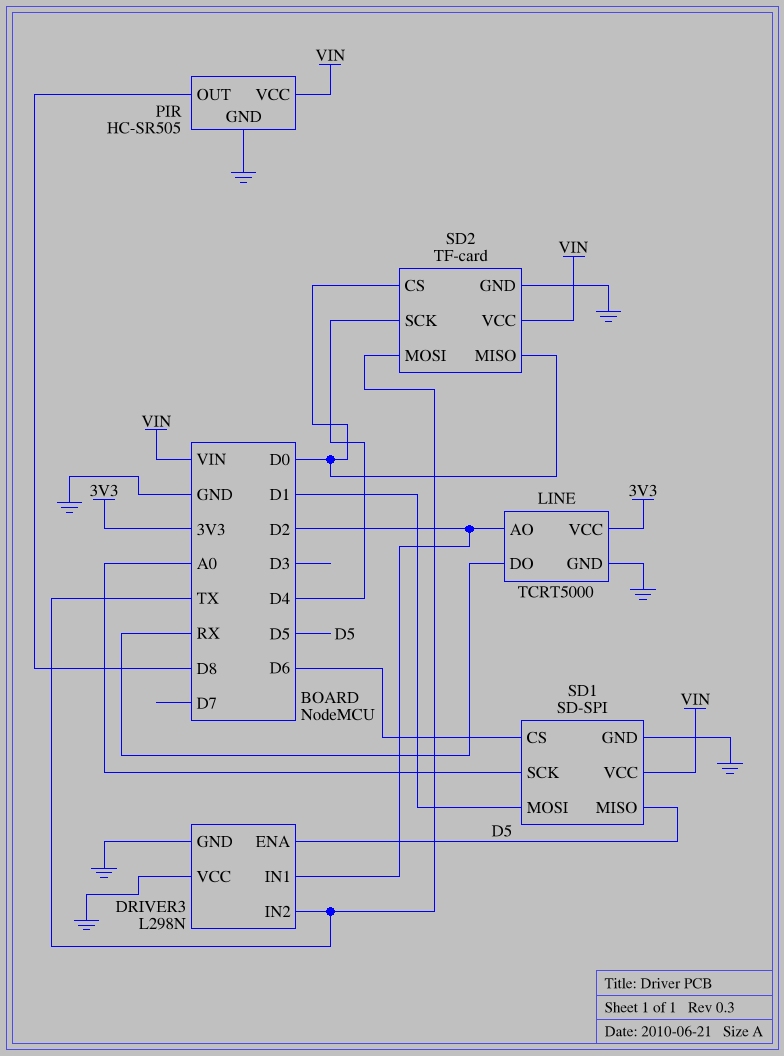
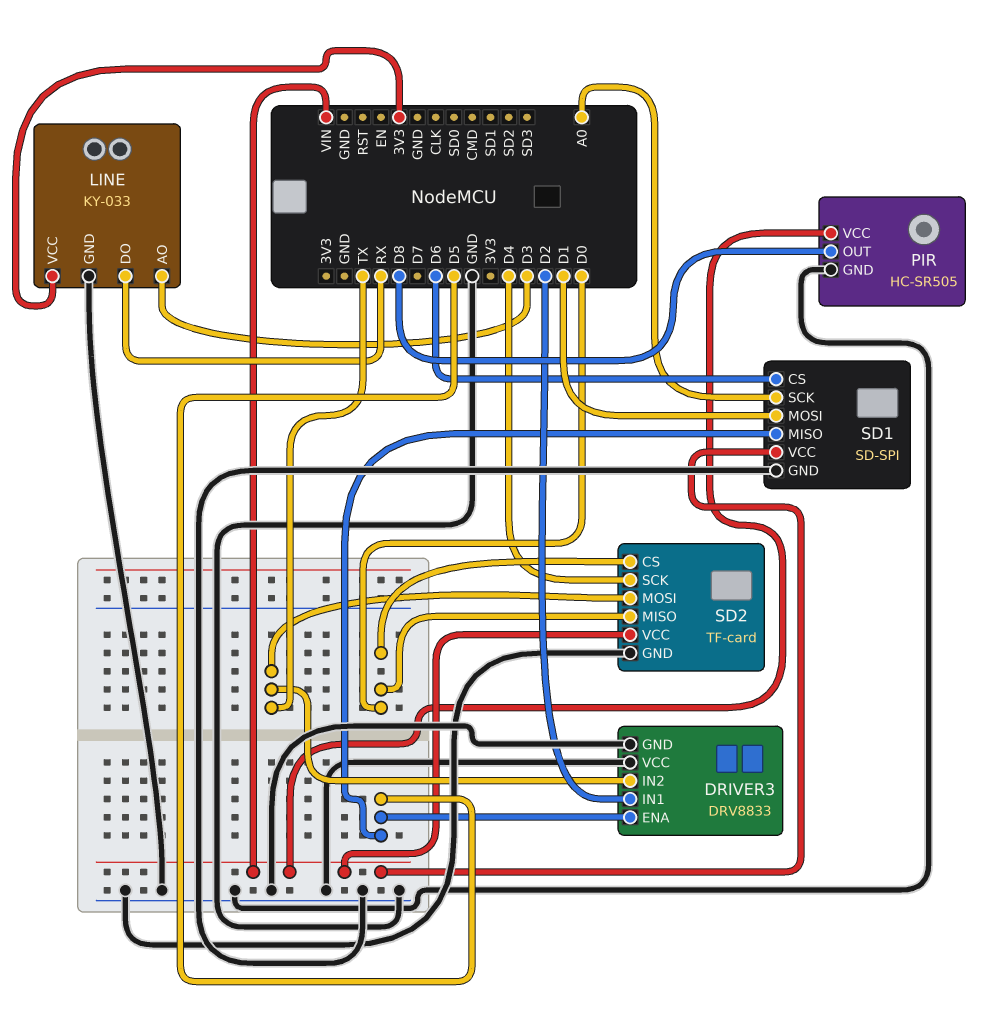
DRIVER3: L298N -> DRV8833
LINE: TCRT5000 -> KY-033
LINE pin AO: D2 -> D3

